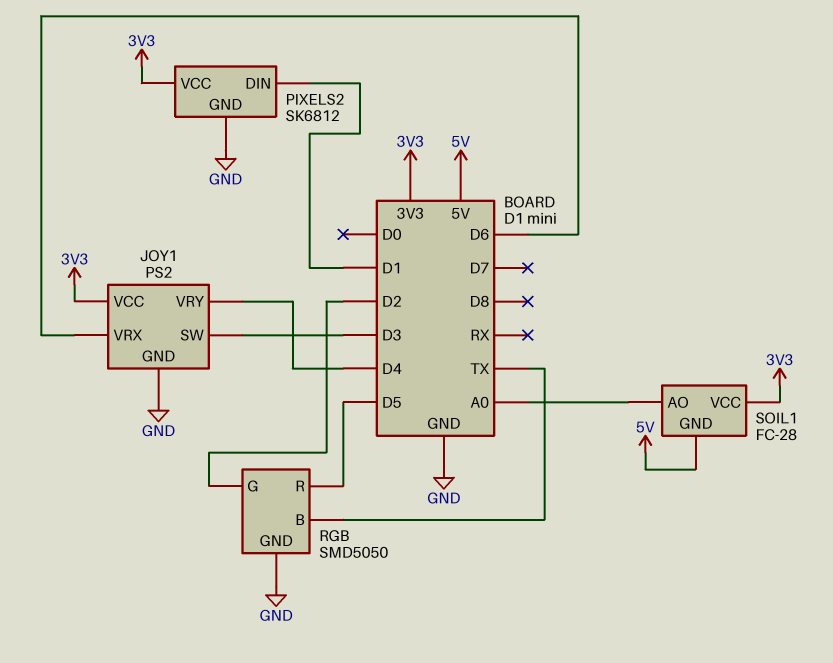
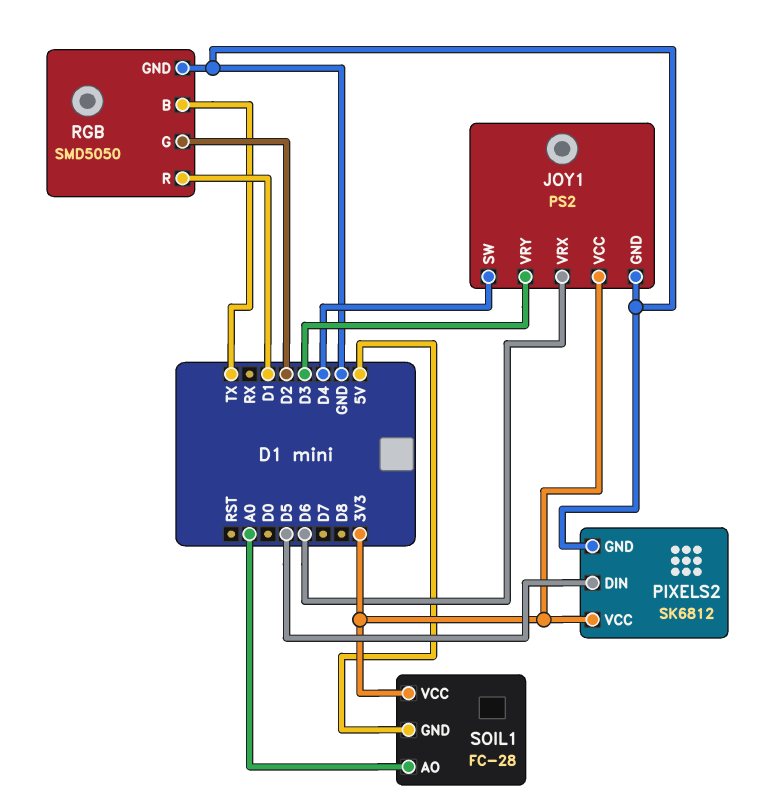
JOY1 pin SW: D3 -> D4
JOY1 pin VRY: D4 -> D3
PIXELS2 pin DIN: D1 -> D5
RGB pin R: D5 -> D1

